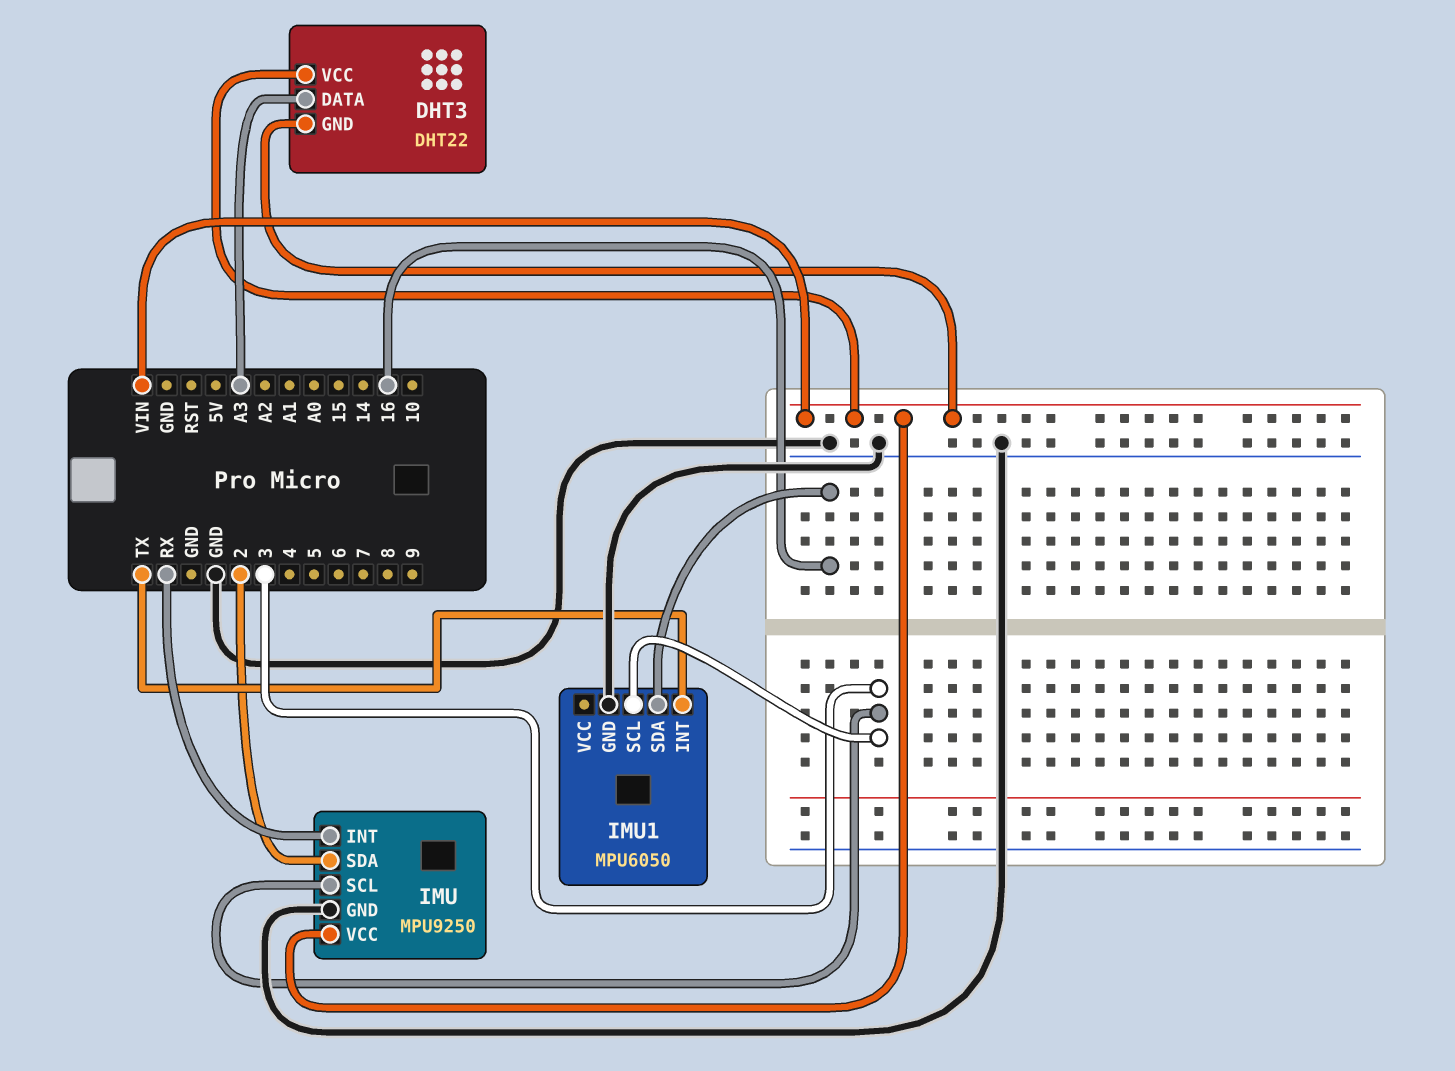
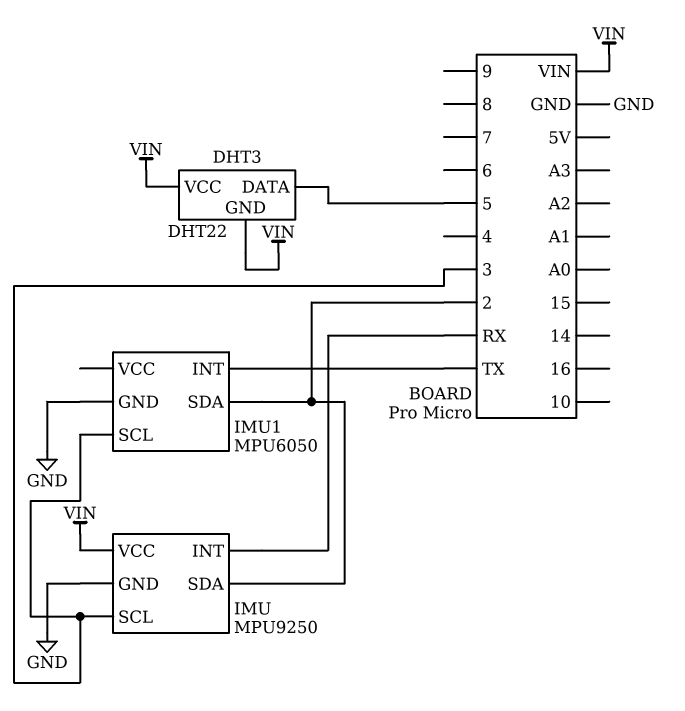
DHT3 pin DATA: A3 -> 5
IMU1 pin SDA: 16 -> 2

